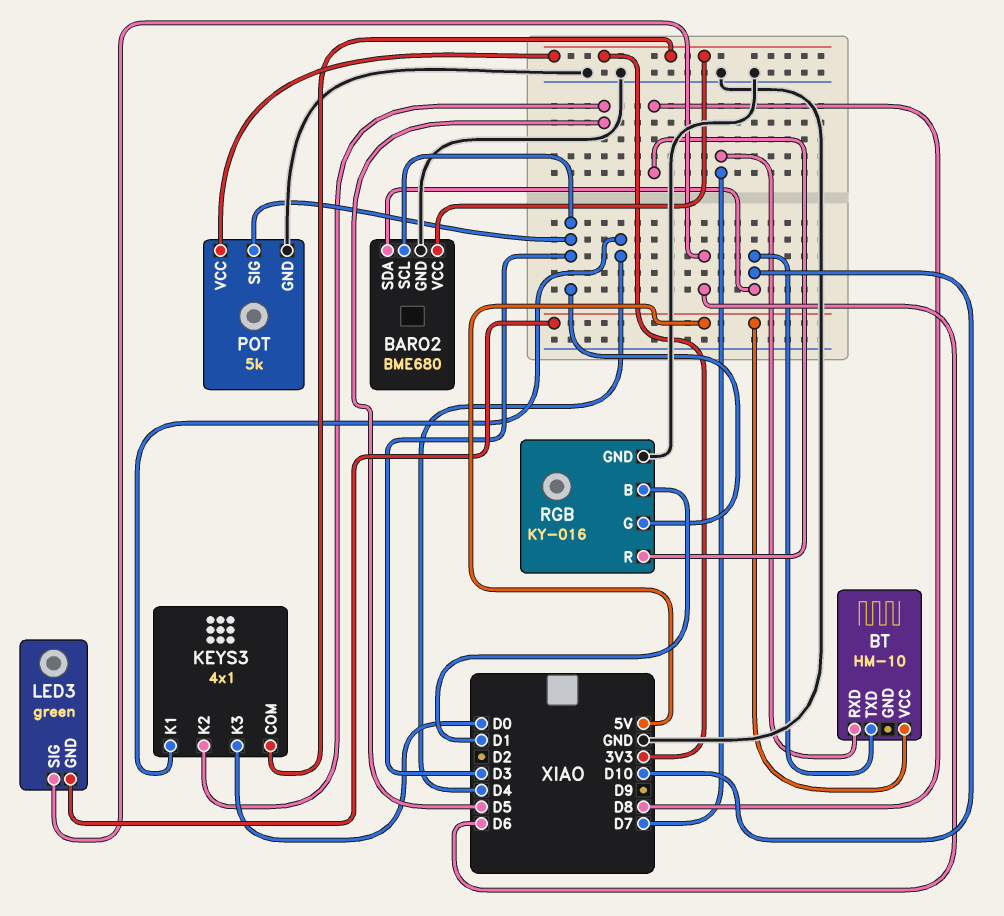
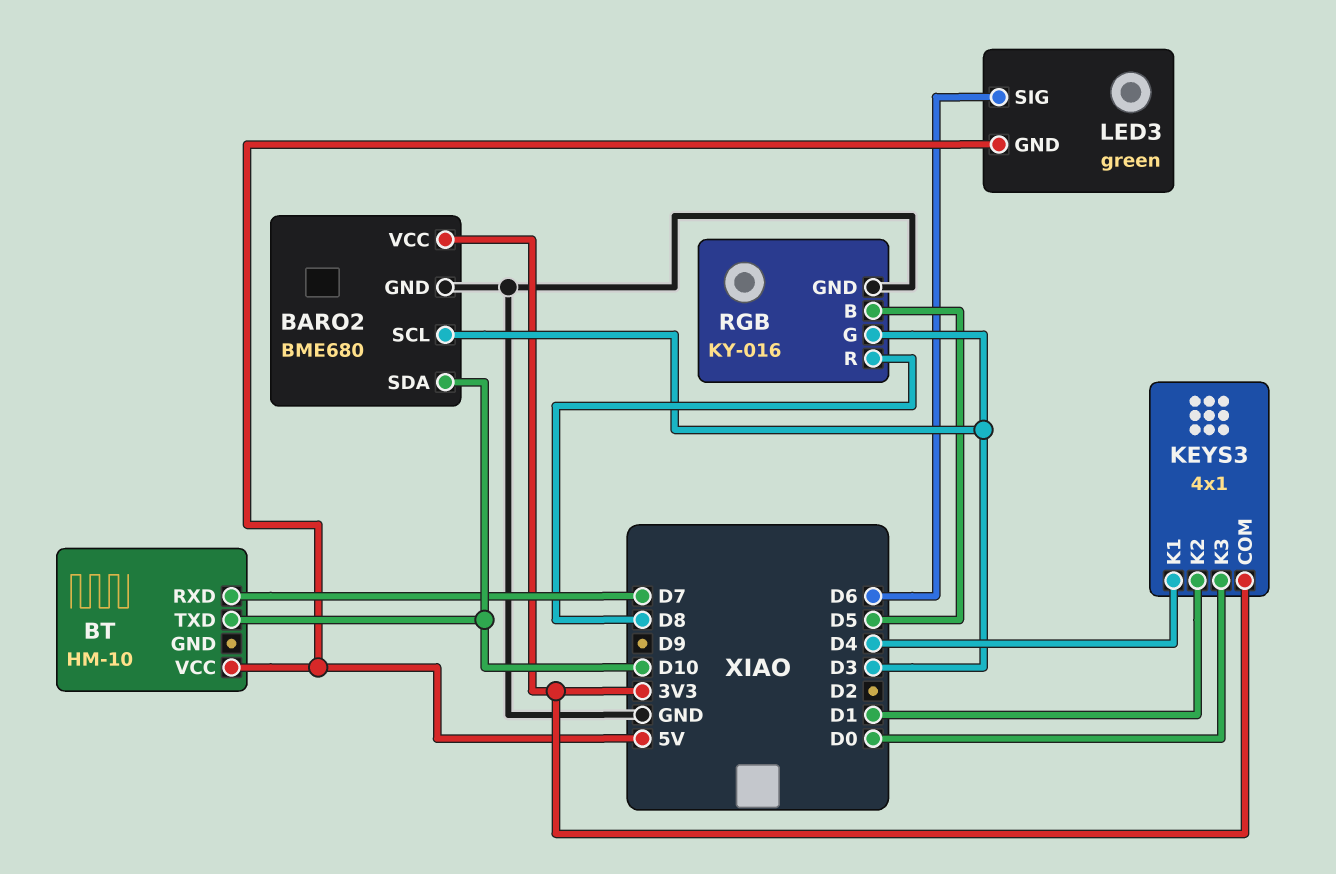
KEYS3 pin K2: D5 -> D1
POT: 5k -> none
POT pin GND: GND -> none
POT pin SIG: D3 -> none
POT pin VCC: 3V3 -> none
RGB pin B: D1 -> D5

